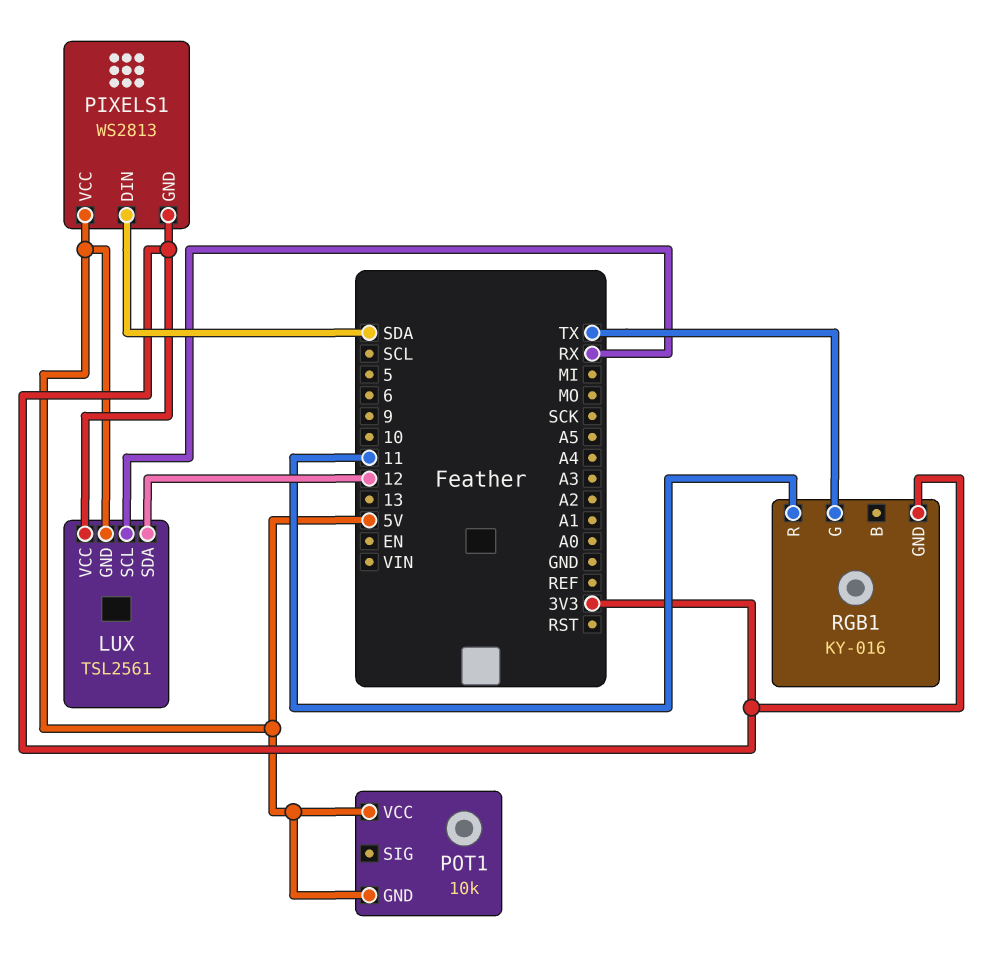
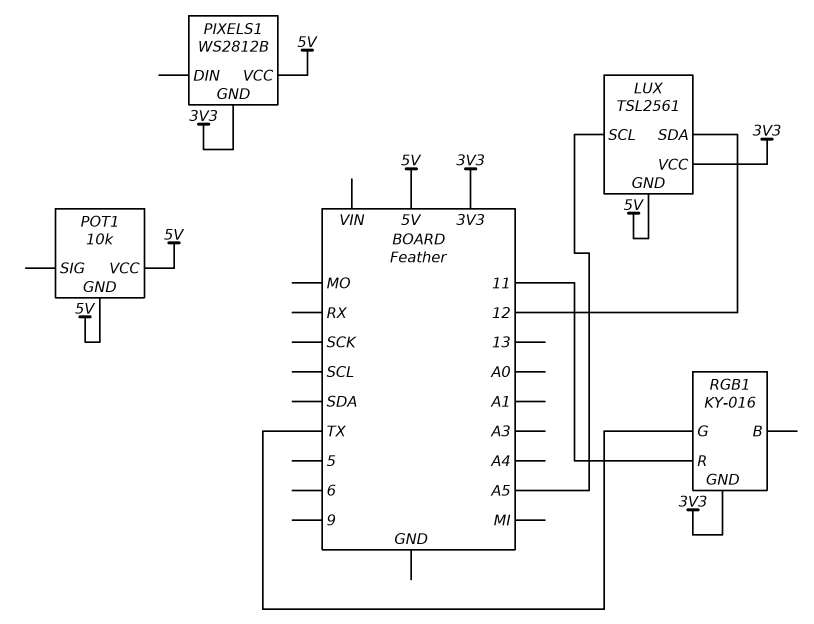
LUX pin SCL: RX -> A5
PIXELS1: WS2813 -> WS2812B
PIXELS1 pin DIN: SDA -> none

